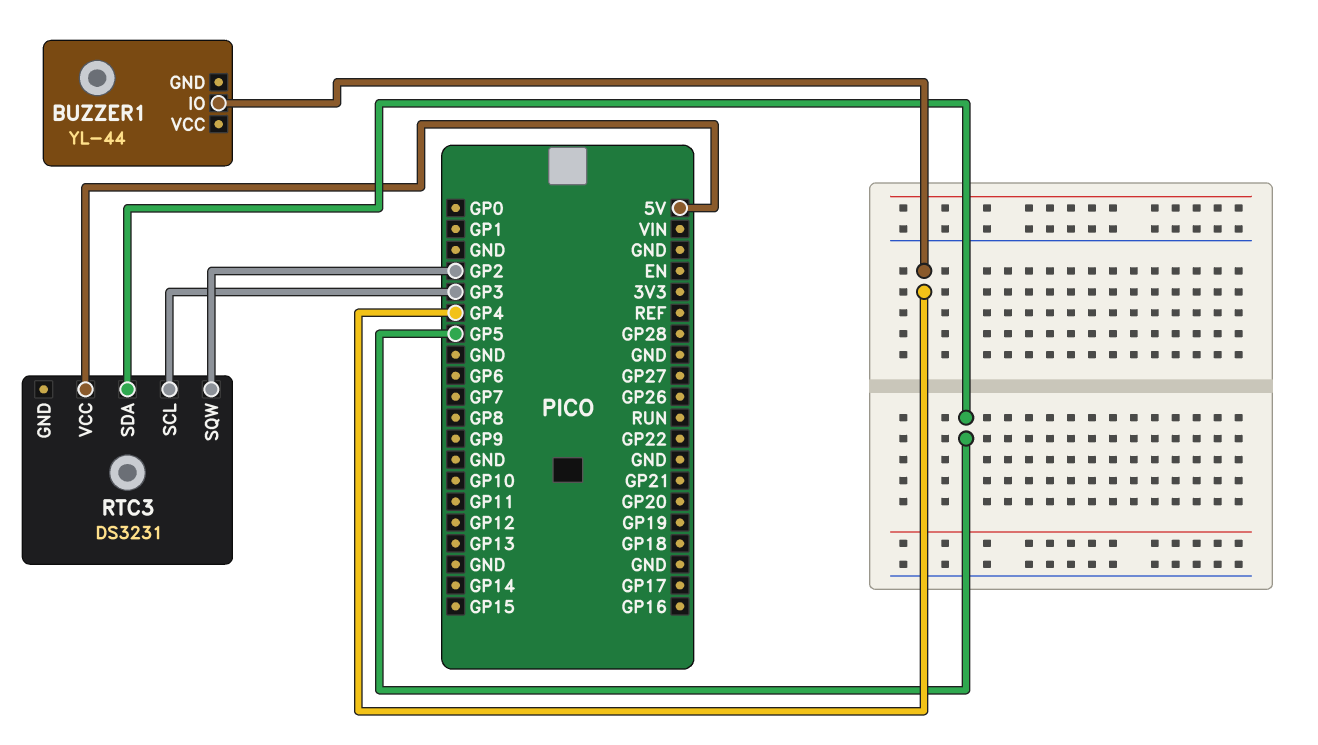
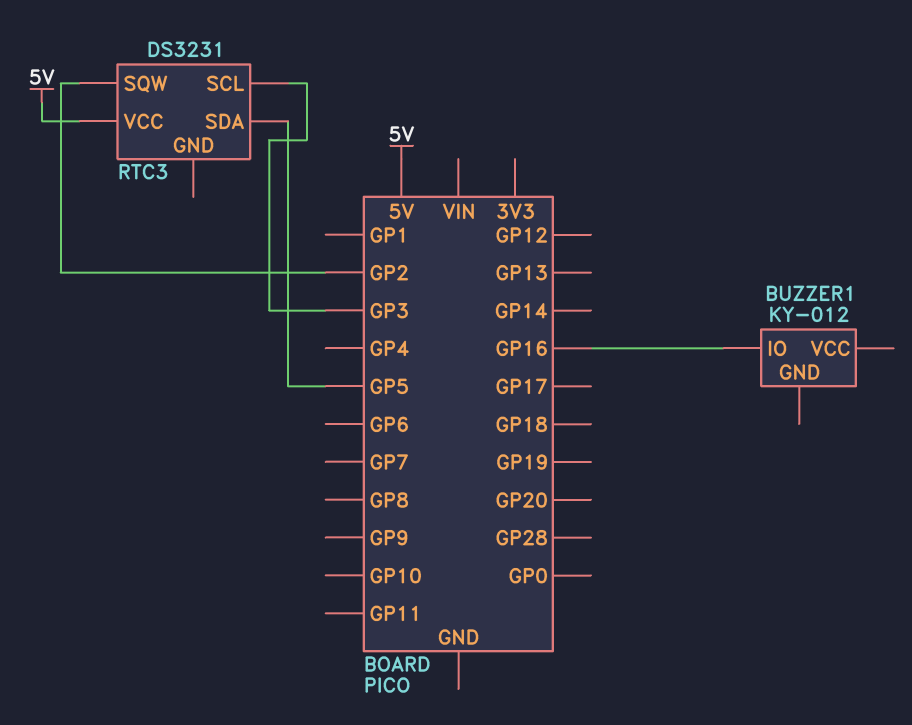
BUZZER1: YL-44 -> KY-012
BUZZER1 pin IO: GP4 -> GP16

